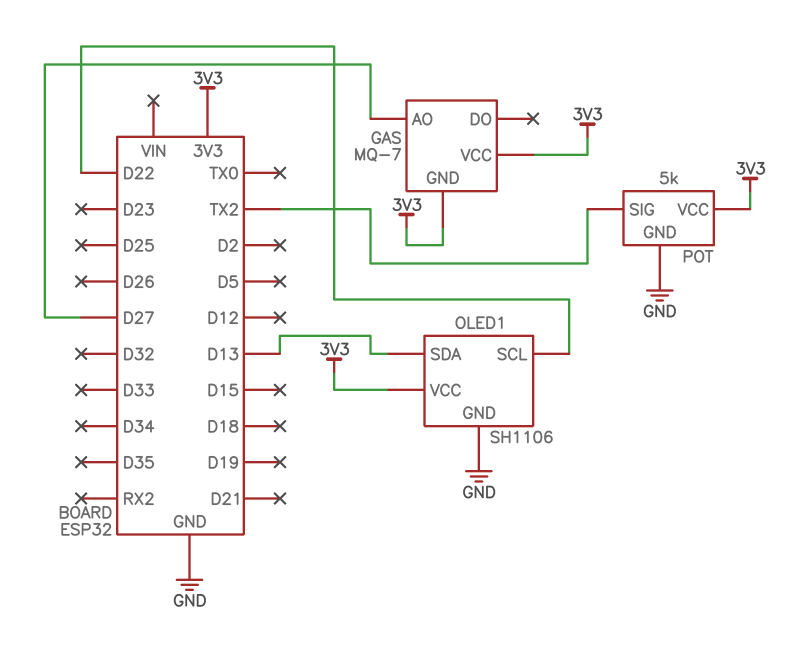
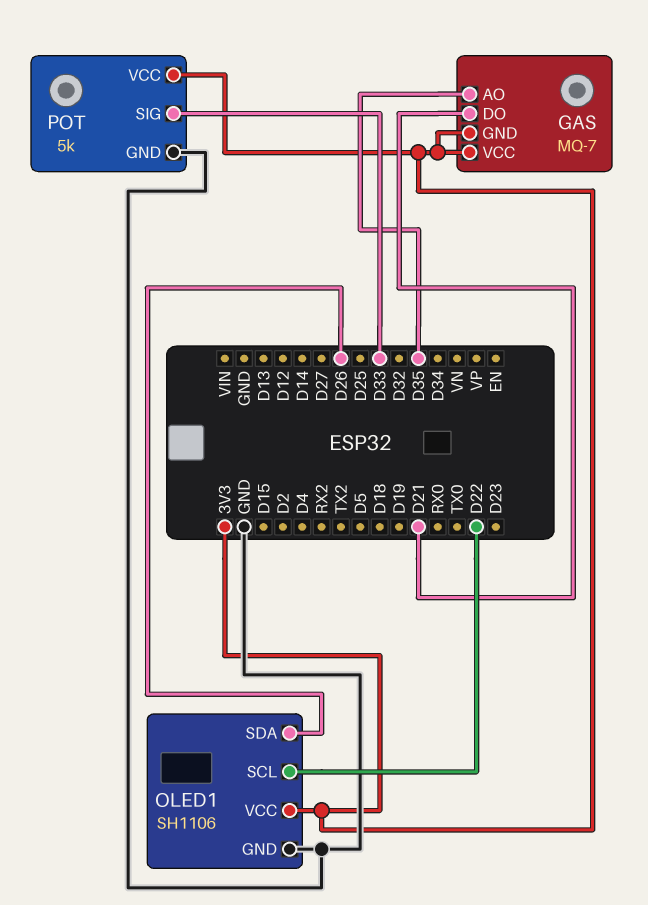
GAS pin AO: D27 -> D35
GAS pin DO: none -> D21
OLED1 pin SDA: D13 -> D26
POT pin SIG: TX2 -> D33

